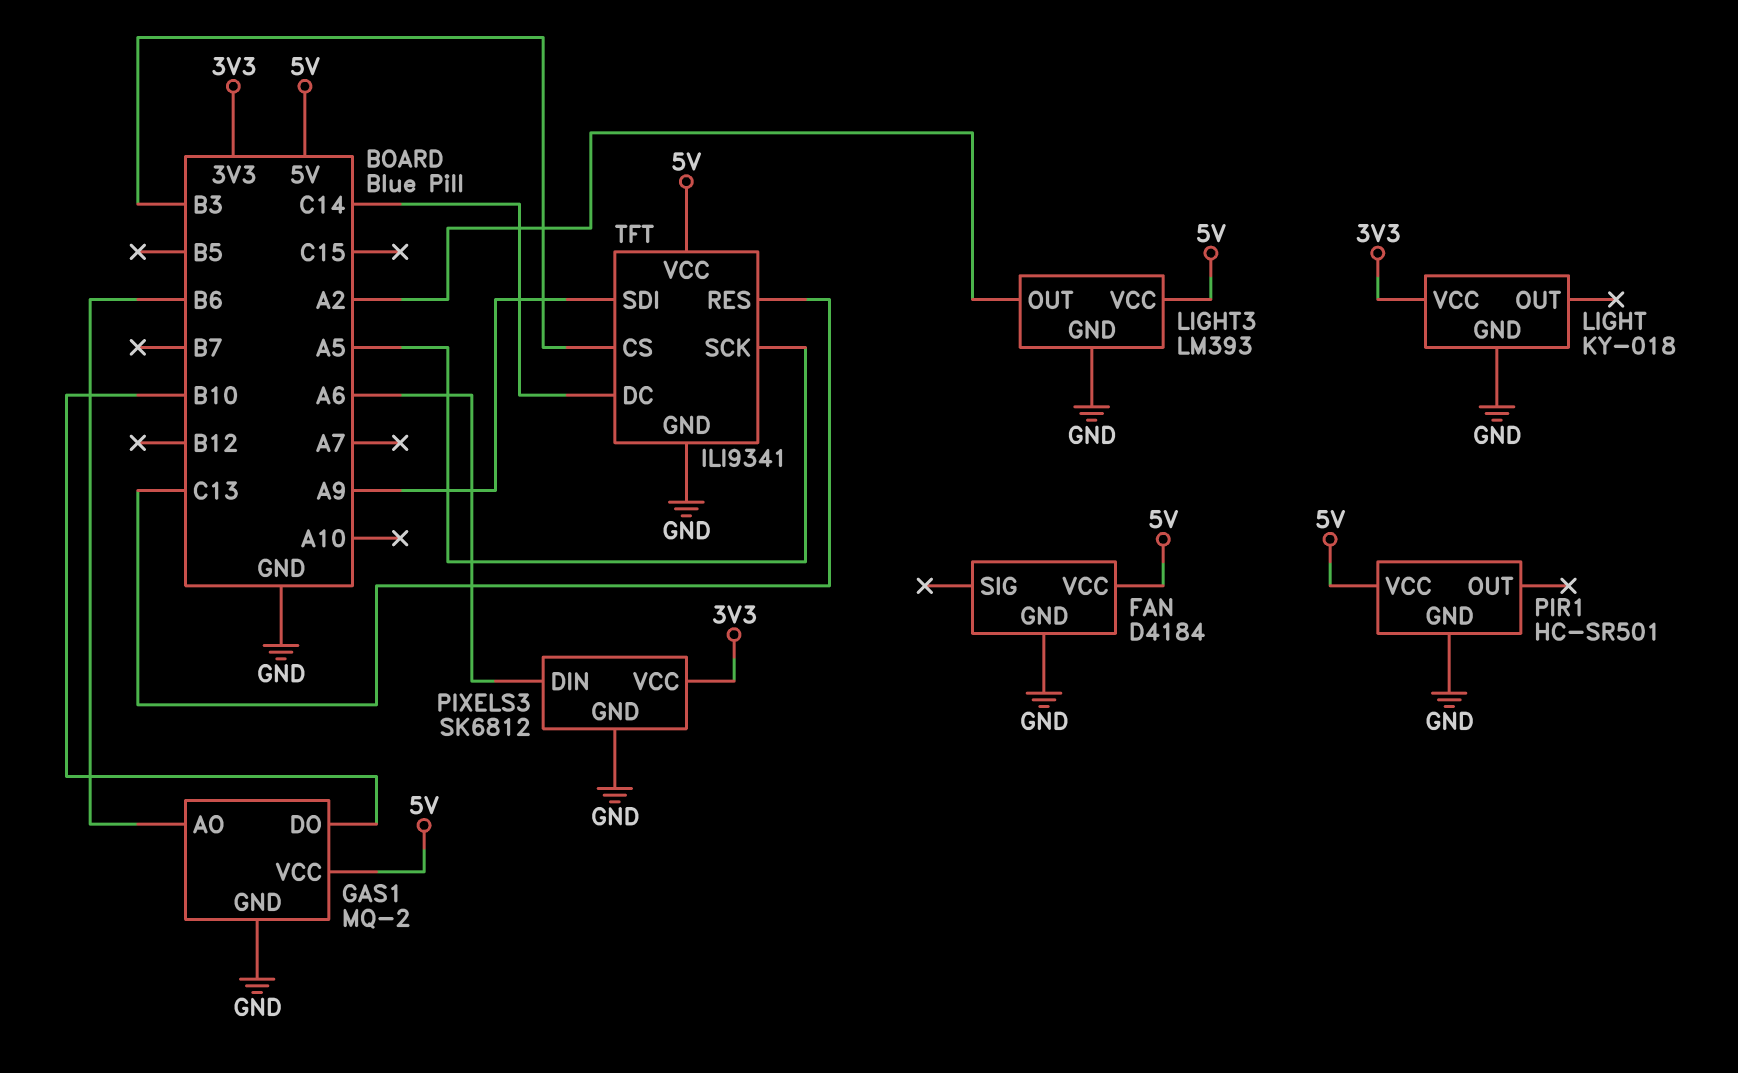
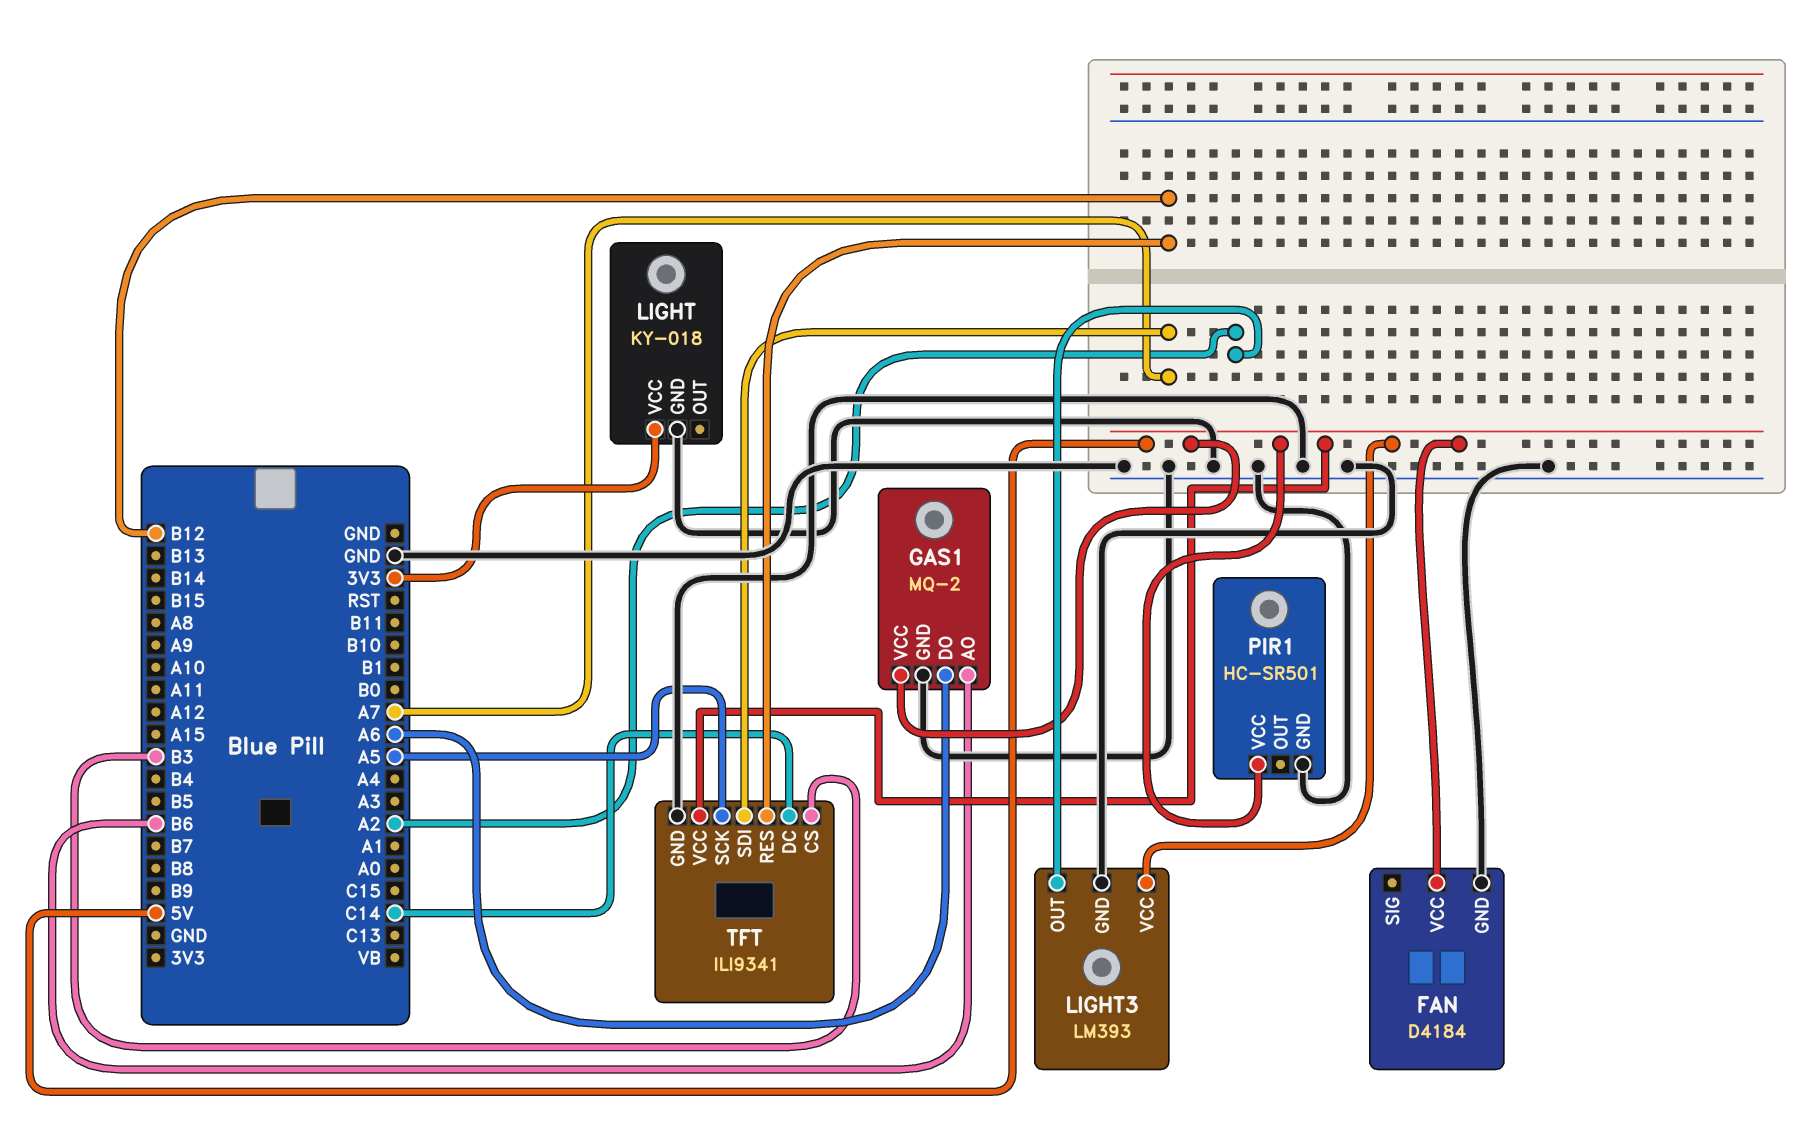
GAS1 pin DO: B10 -> A6
PIXELS3: SK6812 -> none
PIXELS3 pin DIN: A6 -> none
PIXELS3 pin GND: GND -> none
PIXELS3 pin VCC: 3V3 -> none
TFT pin RES: C13 -> B12
TFT pin SDI: A9 -> A7

